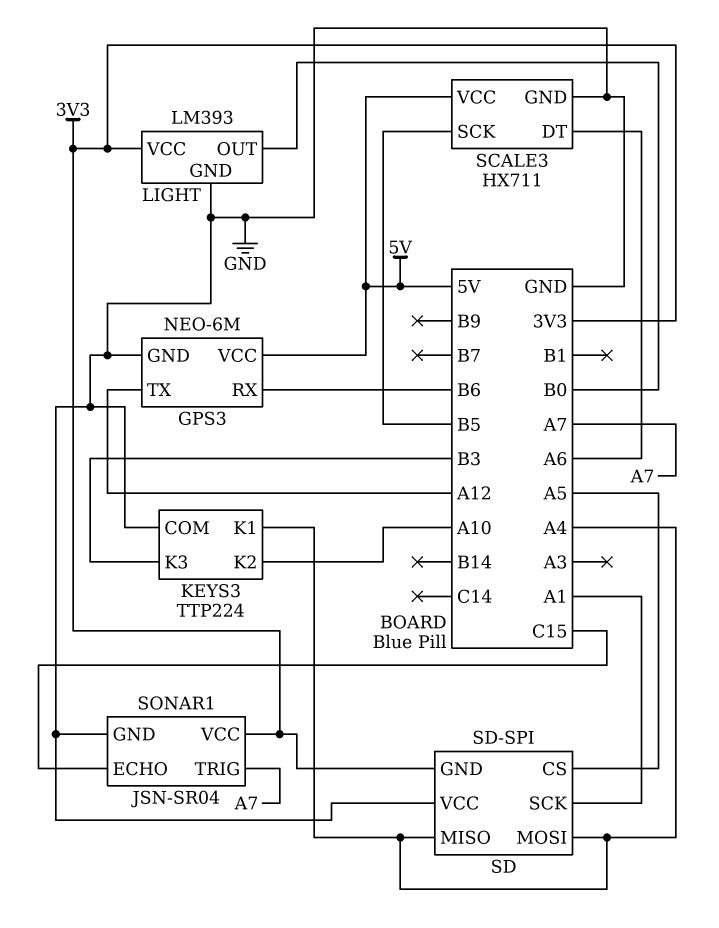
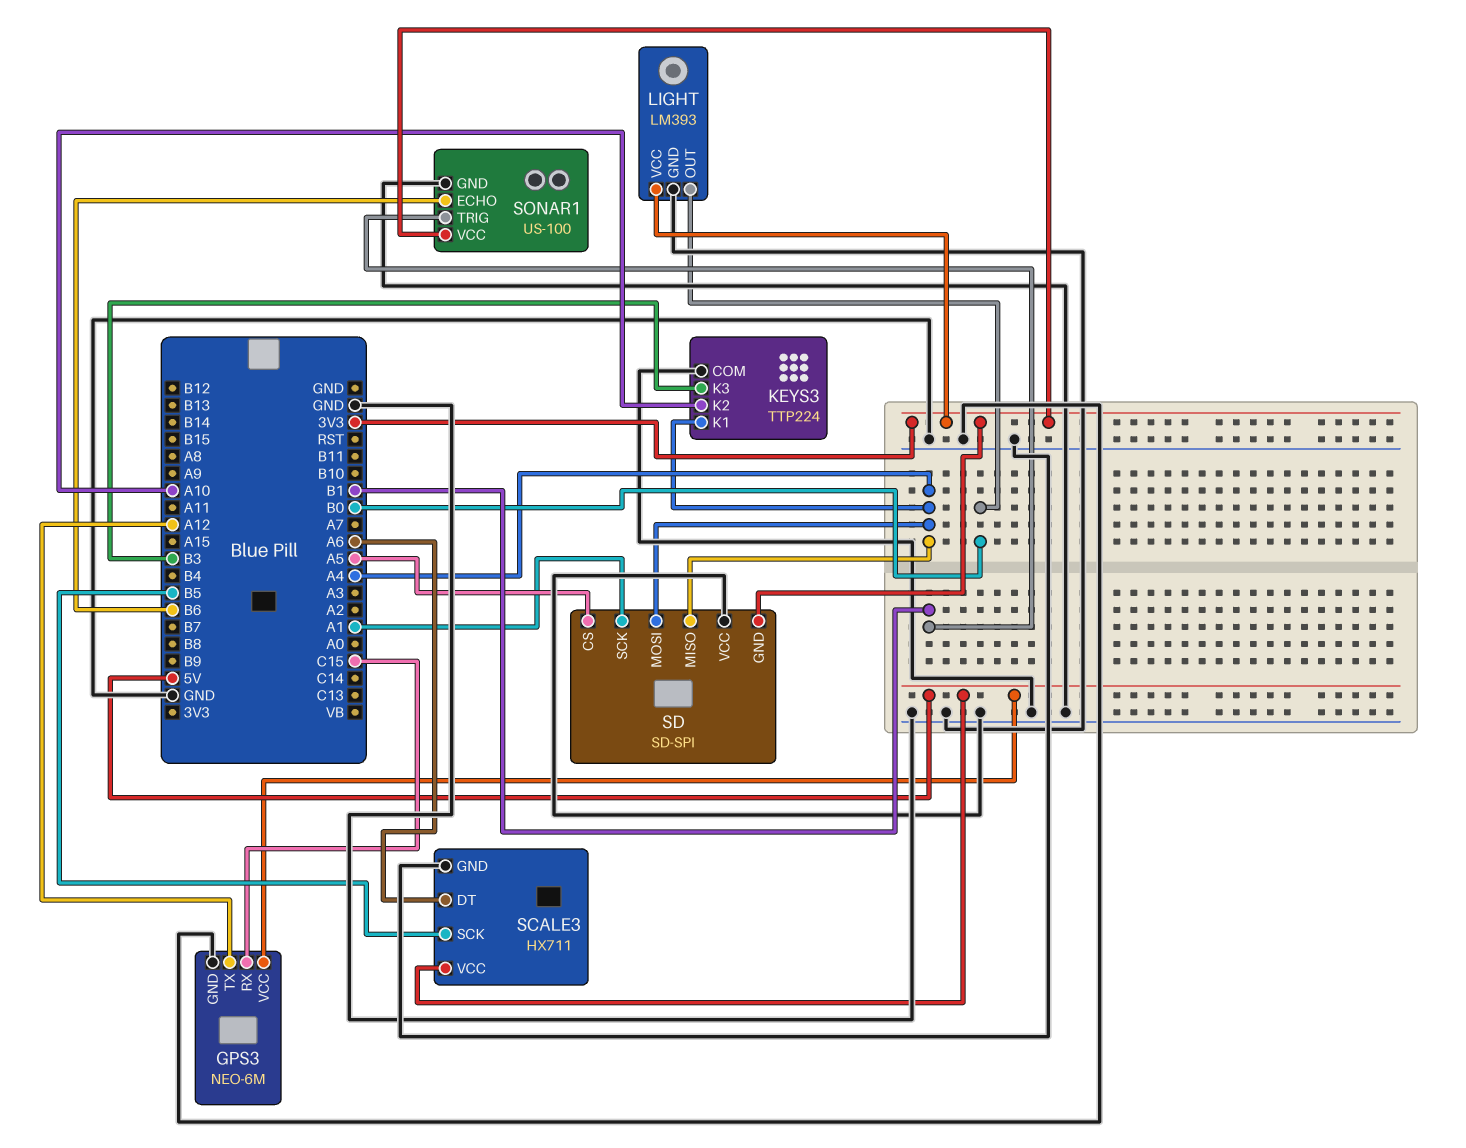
GPS3 pin RX: B6 -> C15
SONAR1: JSN-SR04 -> US-100
SONAR1 pin ECHO: C15 -> B6
SONAR1 pin TRIG: A7 -> B1

